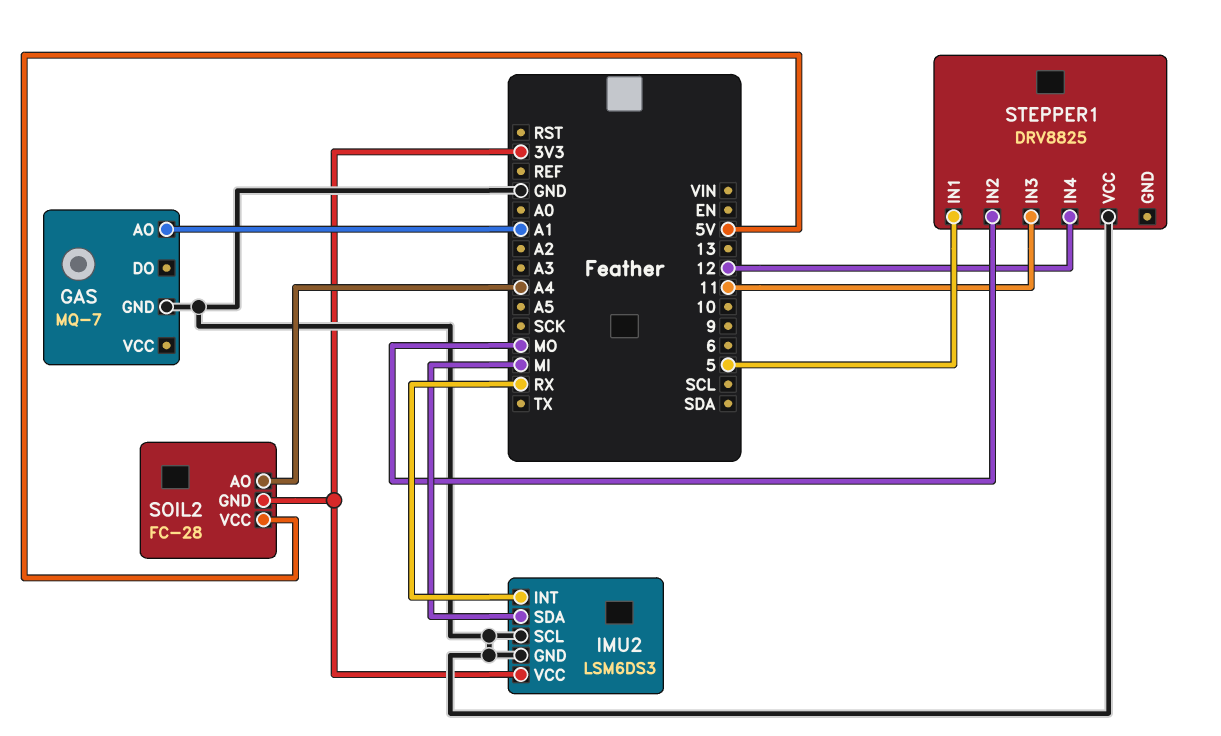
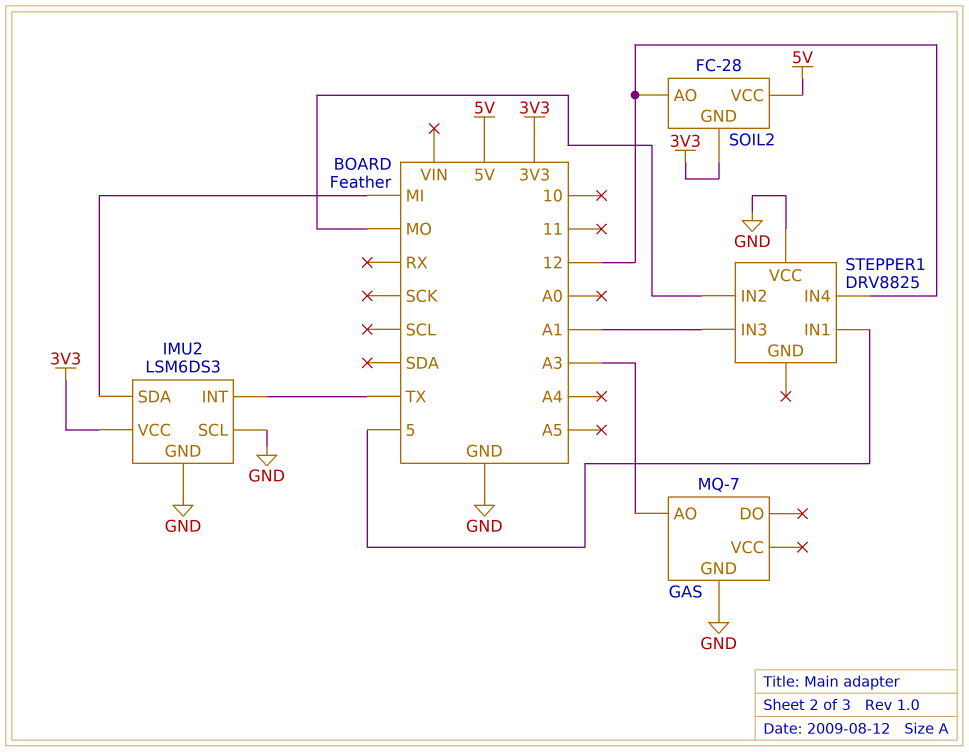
GAS pin AO: A1 -> A3
IMU2 pin INT: RX -> TX
SOIL2 pin AO: A4 -> 12
STEPPER1 pin IN3: 11 -> A1

